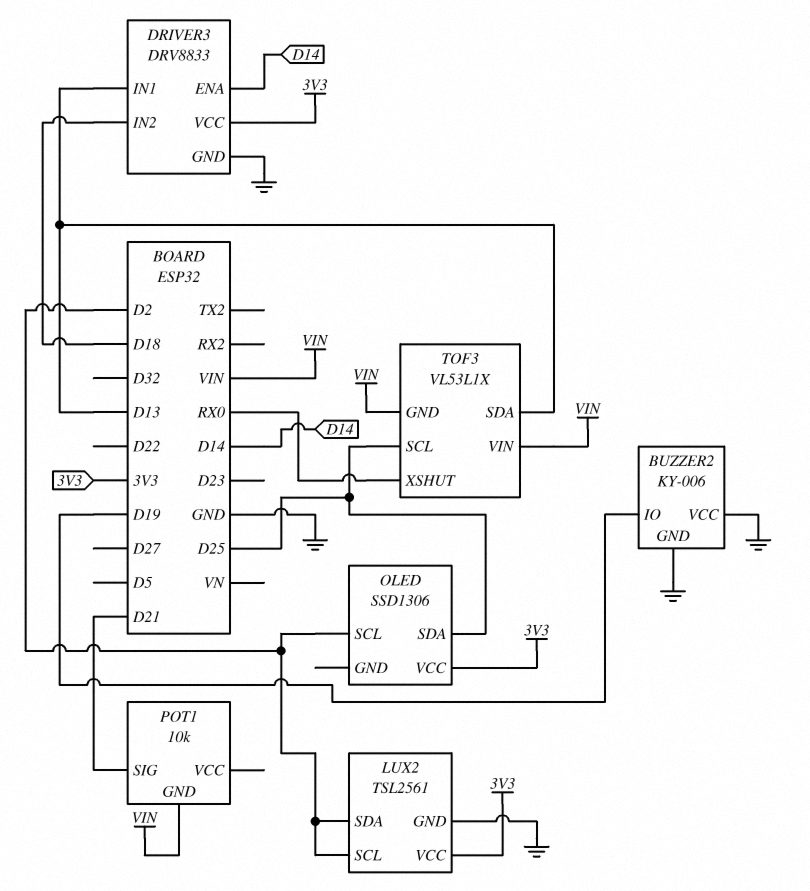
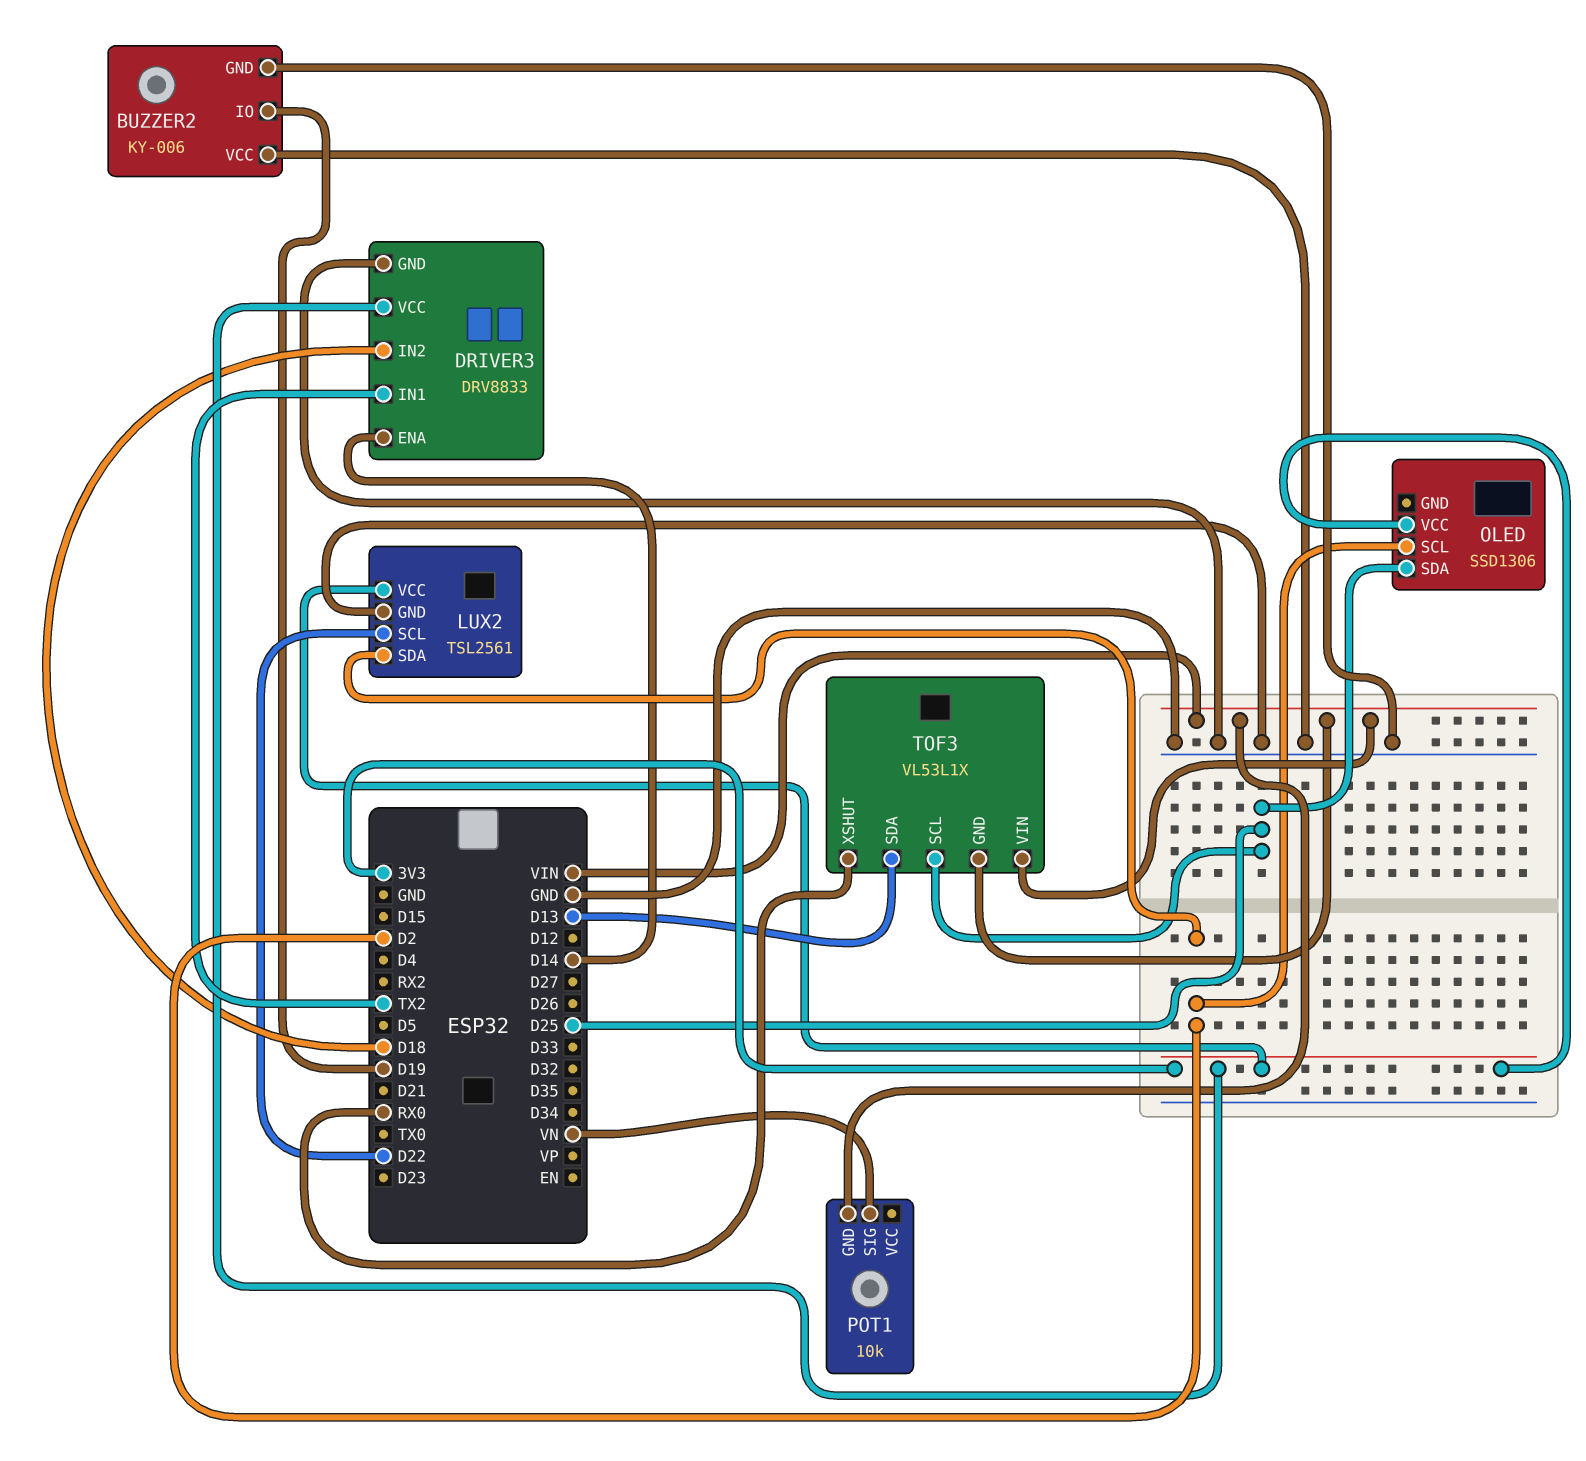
DRIVER3 pin IN1: D13 -> TX2
LUX2 pin SCL: D2 -> D22
POT1 pin SIG: D21 -> VN

